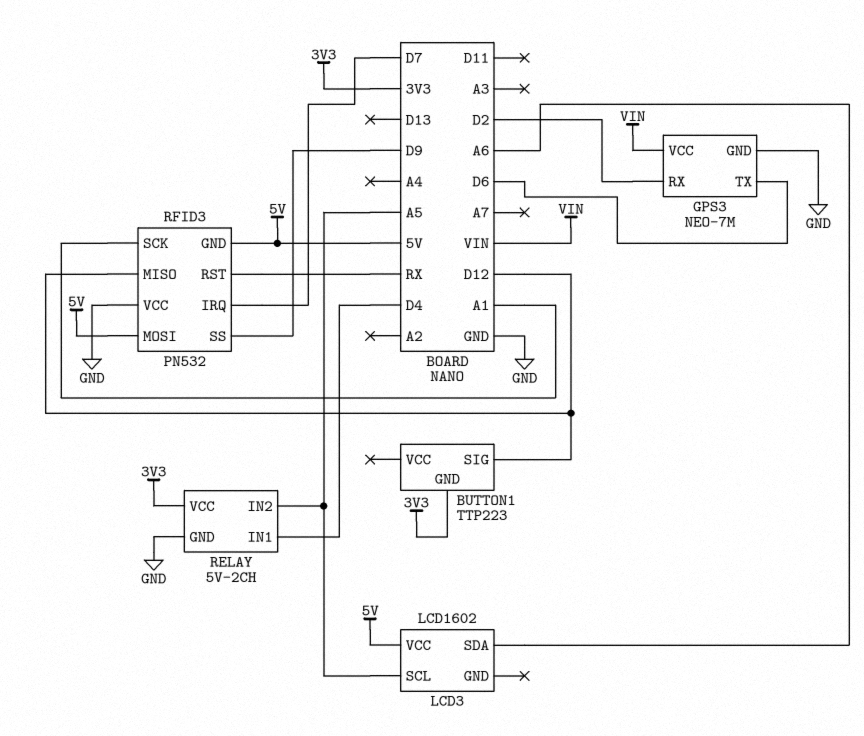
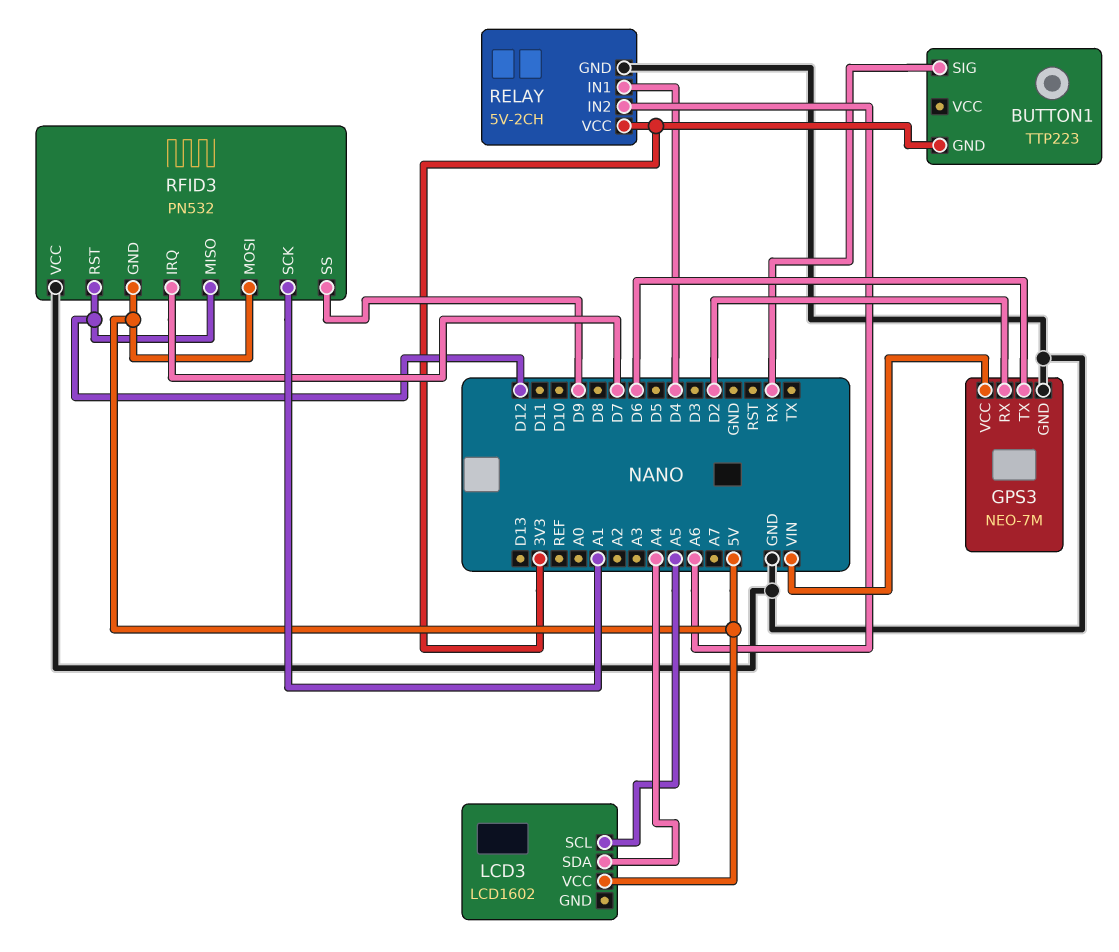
BUTTON1 pin SIG: D12 -> RX
LCD3 pin SDA: A6 -> A4
RELAY pin IN2: A5 -> A6
RFID3 pin RST: RX -> D12

